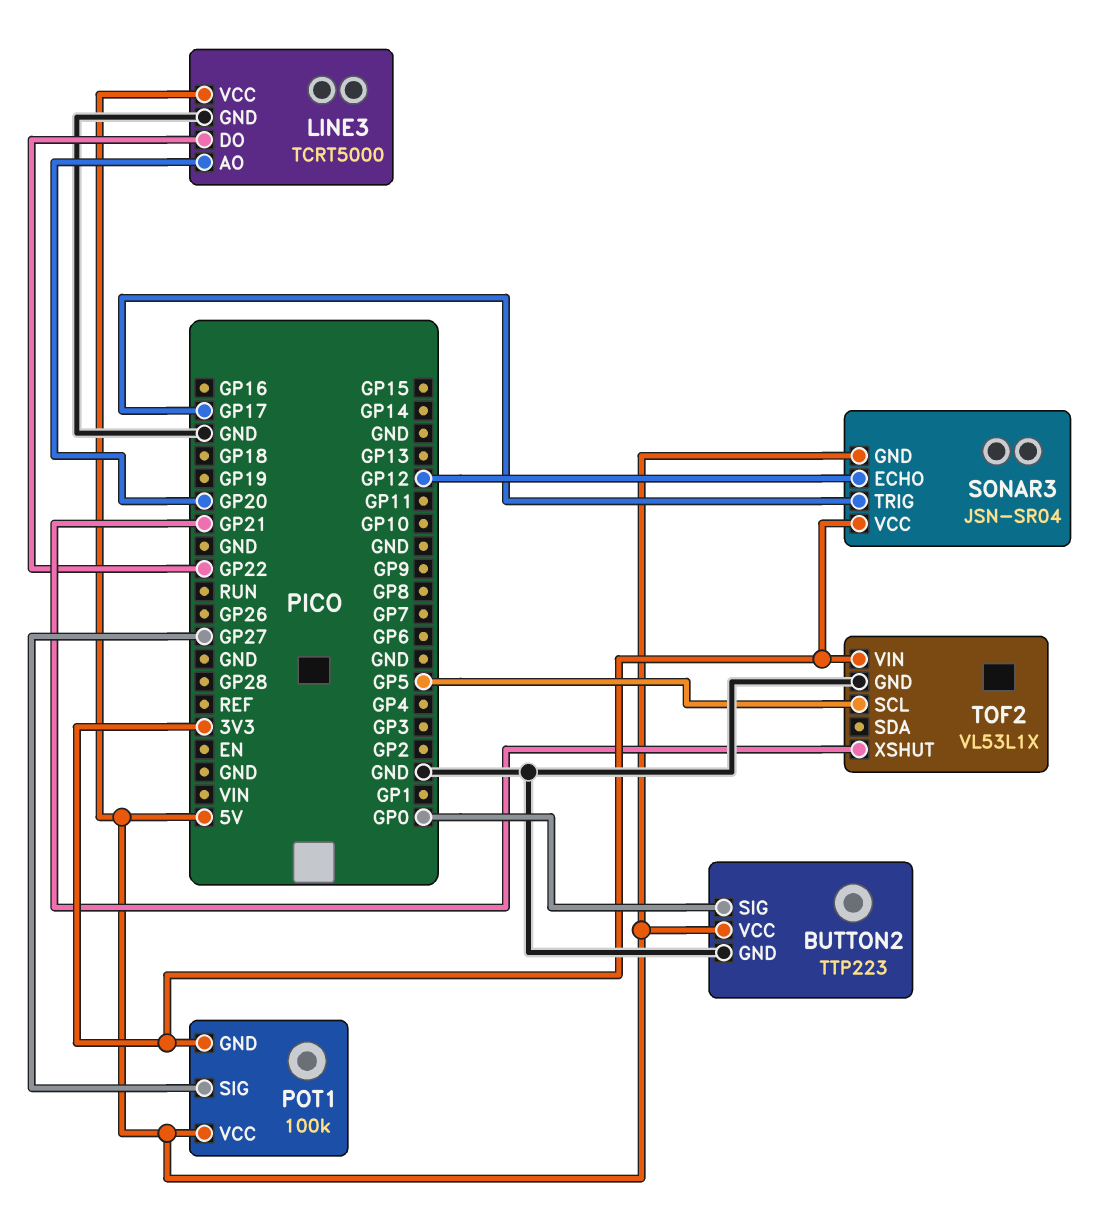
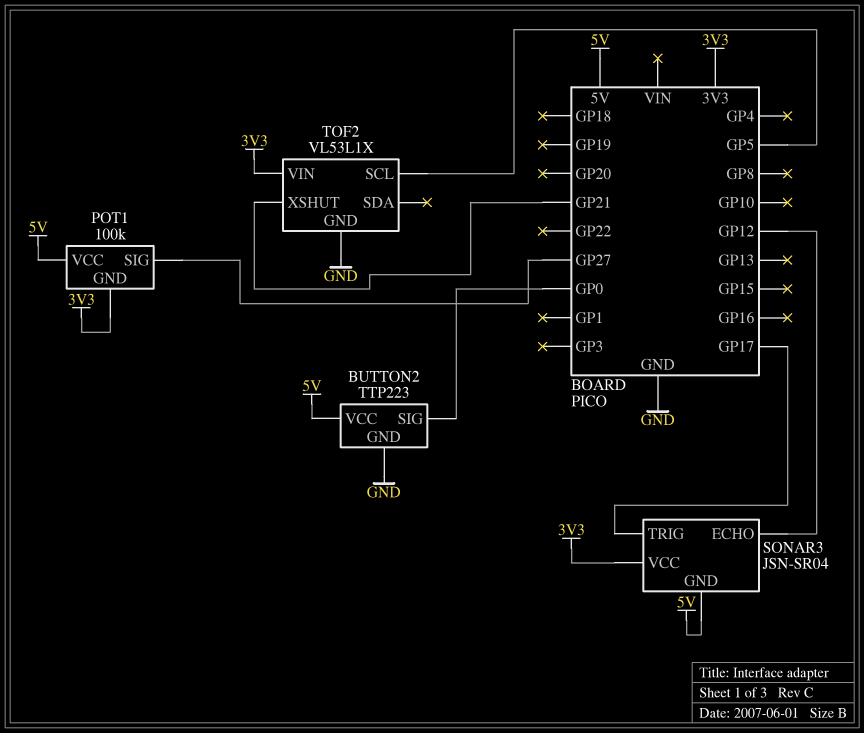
LINE3: TCRT5000 -> none
LINE3 pin AO: GP20 -> none
LINE3 pin DO: GP22 -> none
LINE3 pin GND: GND -> none
LINE3 pin VCC: 5V -> none

